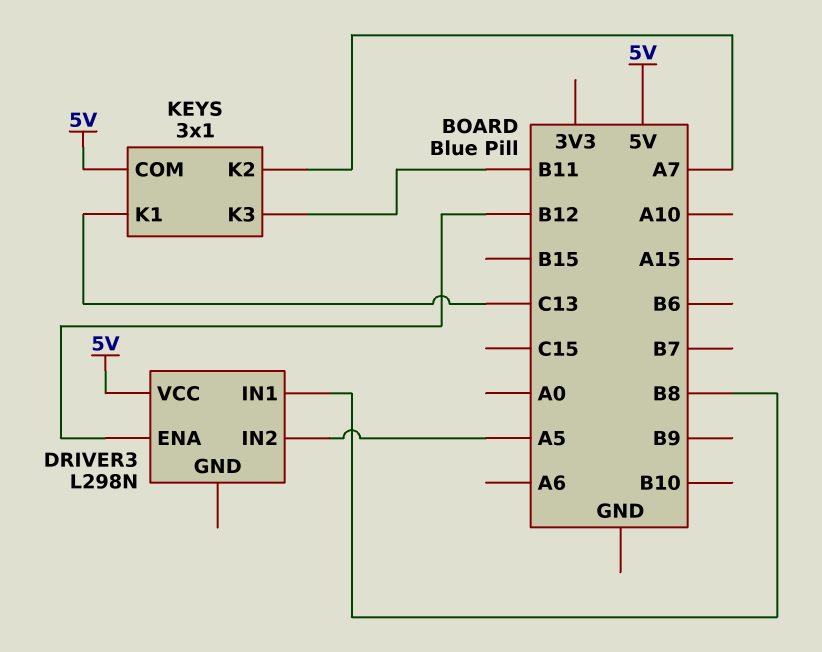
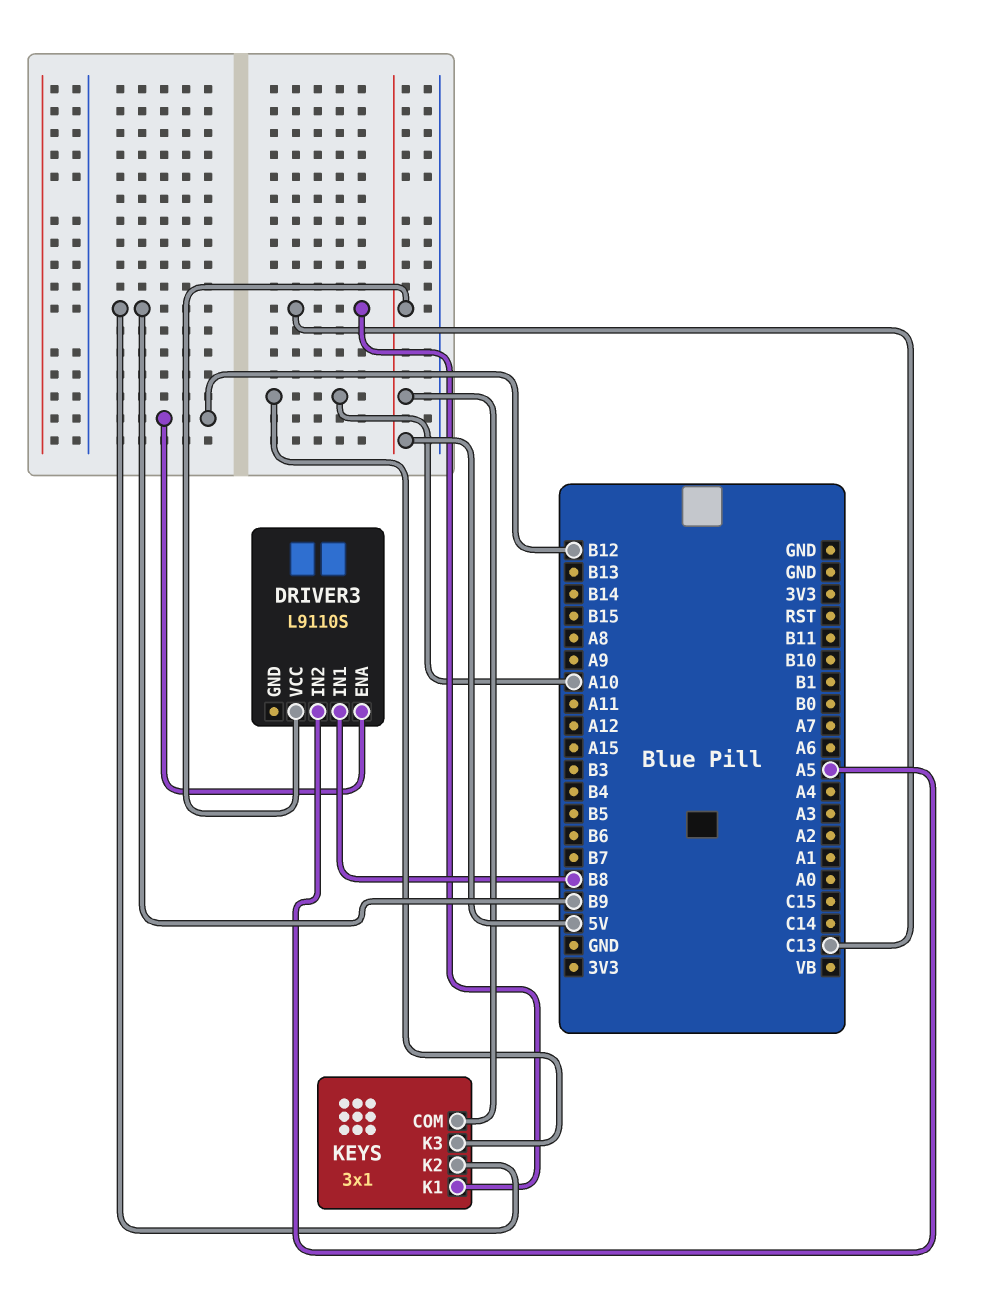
DRIVER3: L298N -> L9110S
KEYS pin K2: A7 -> B9
KEYS pin K3: B11 -> A10

